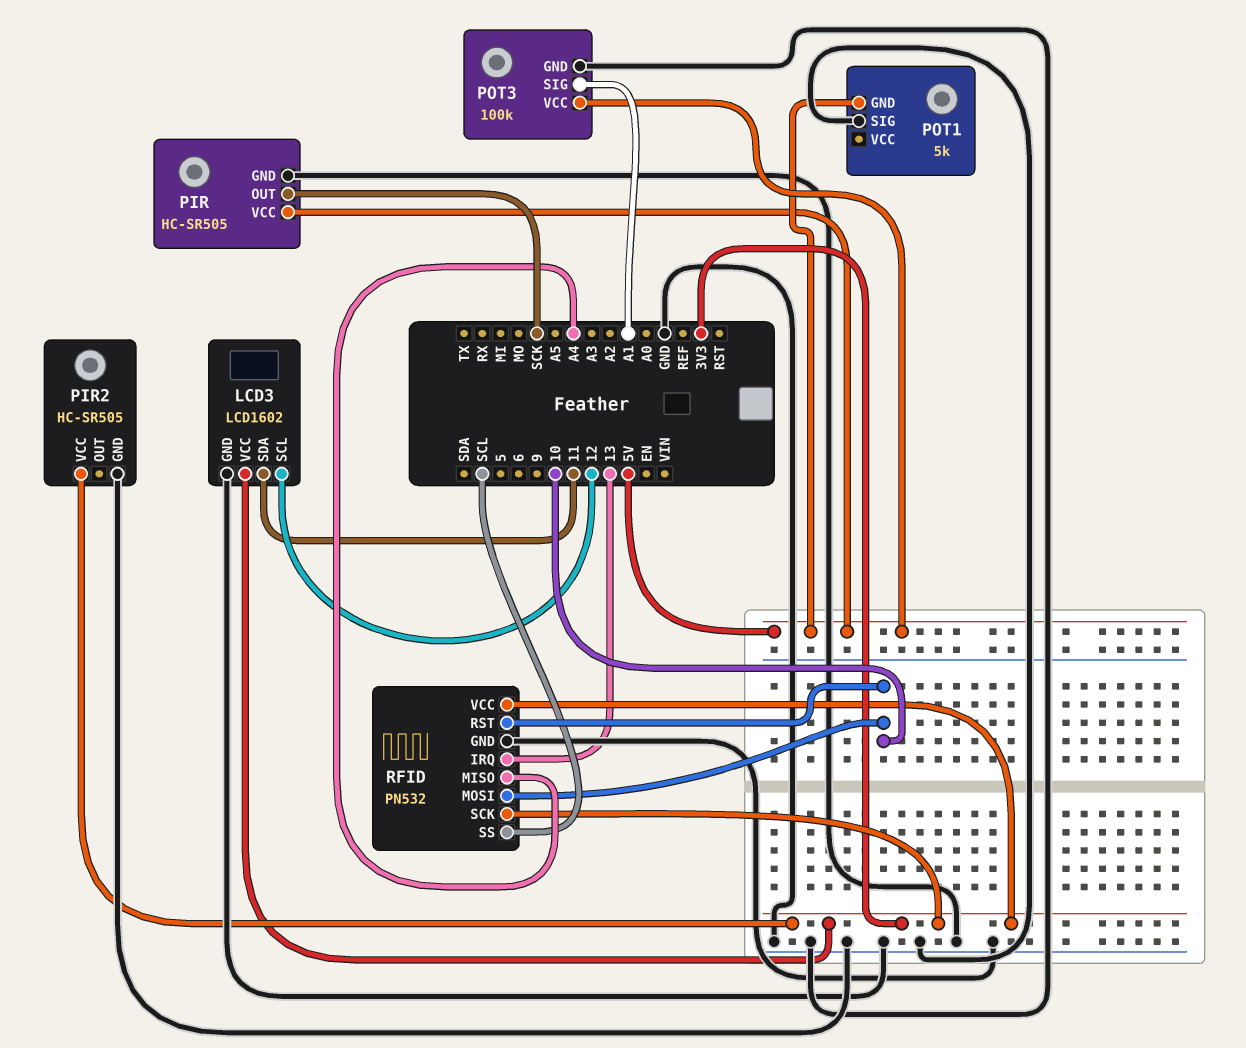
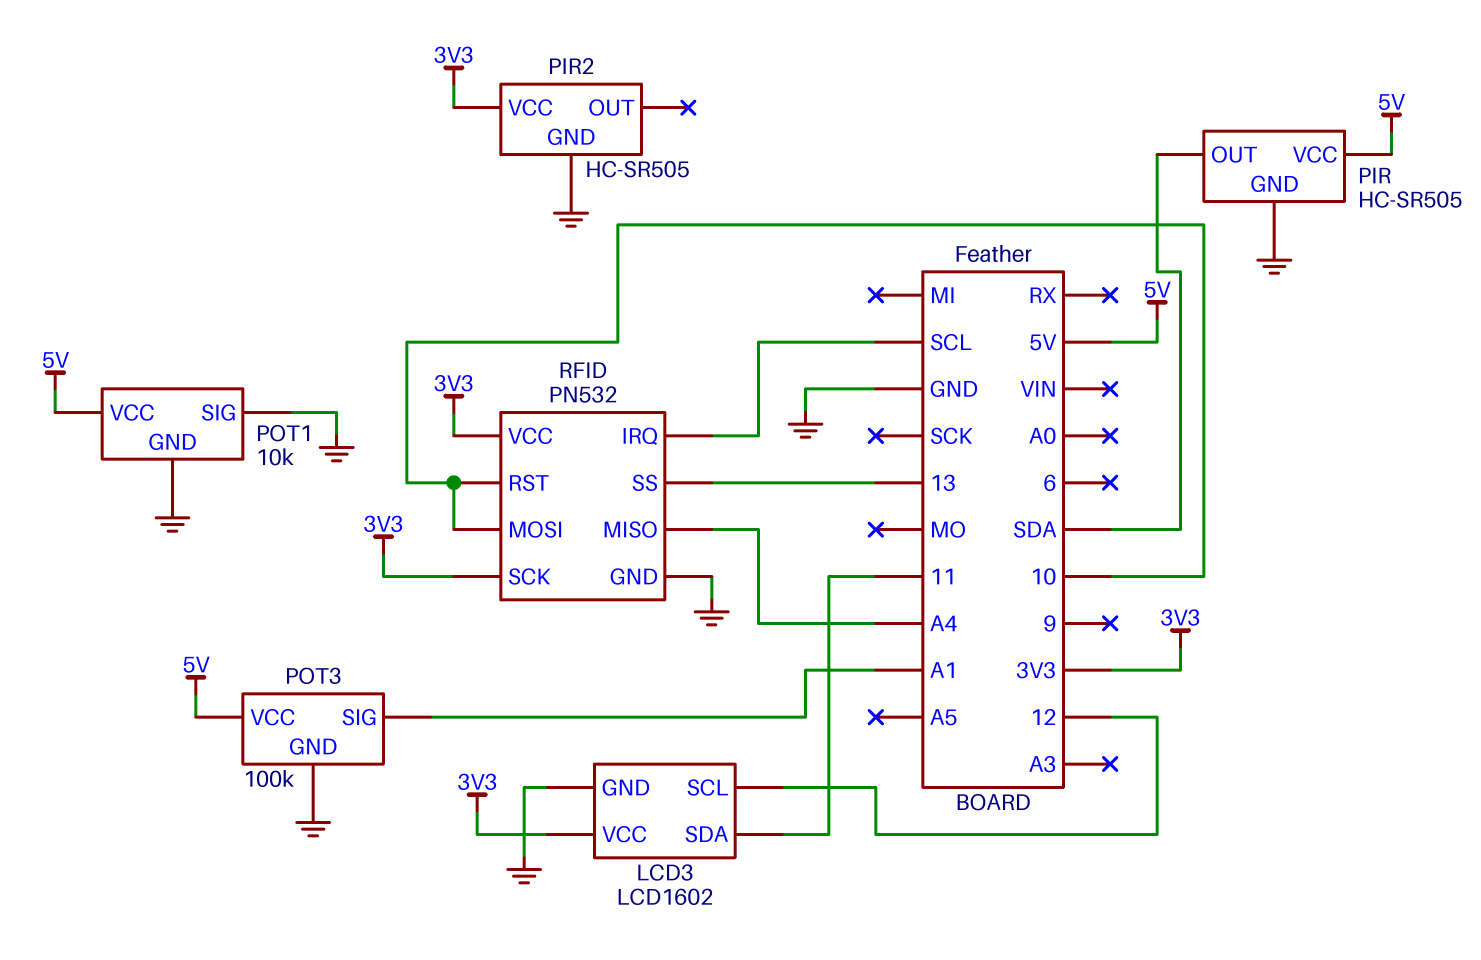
PIR pin OUT: SCK -> SDA
POT1: 5k -> 10k
POT1 pin GND: 5V -> GND
POT1 pin VCC: none -> 5V
RFID pin IRQ: 13 -> SCL
RFID pin SS: SCL -> 13

